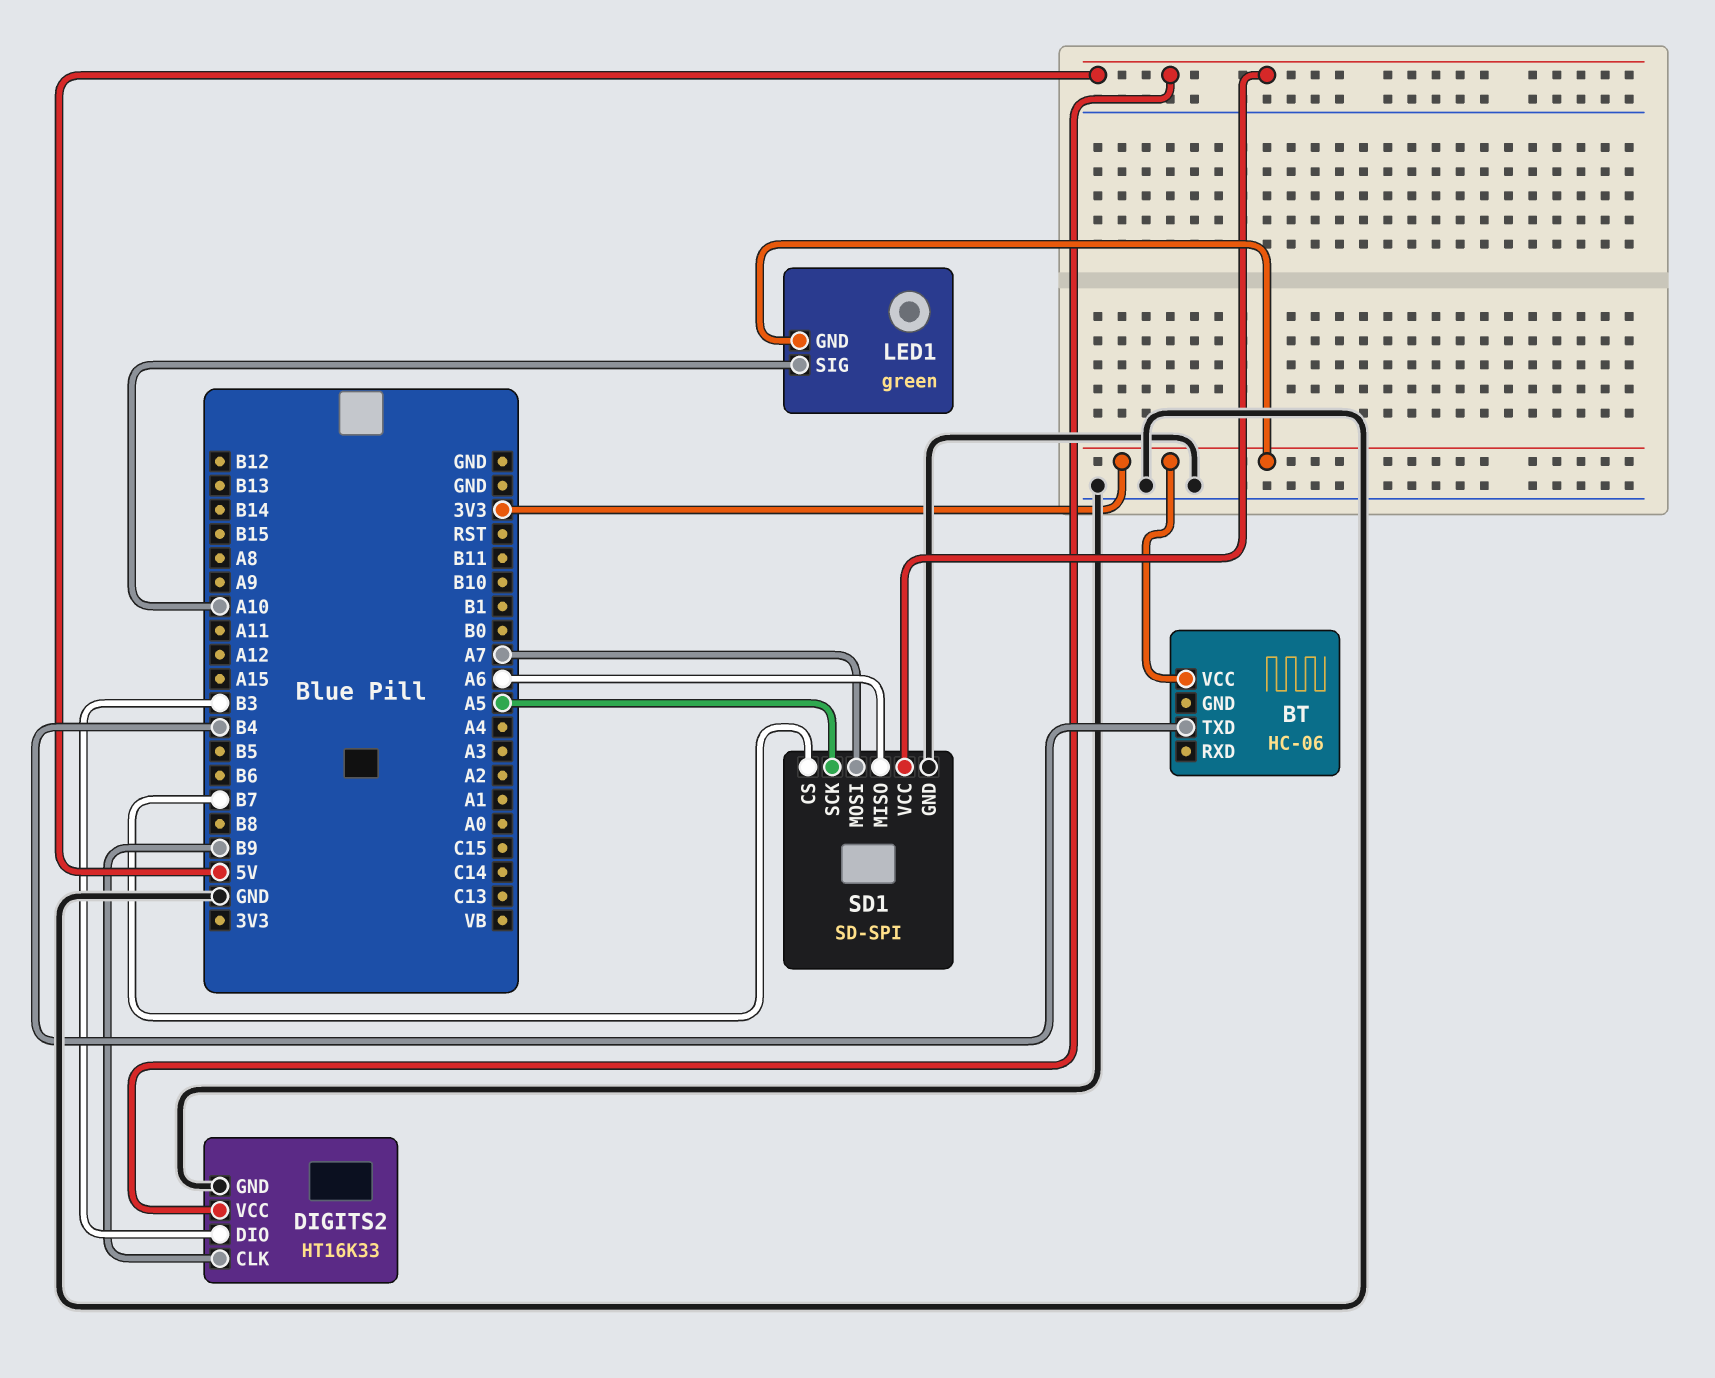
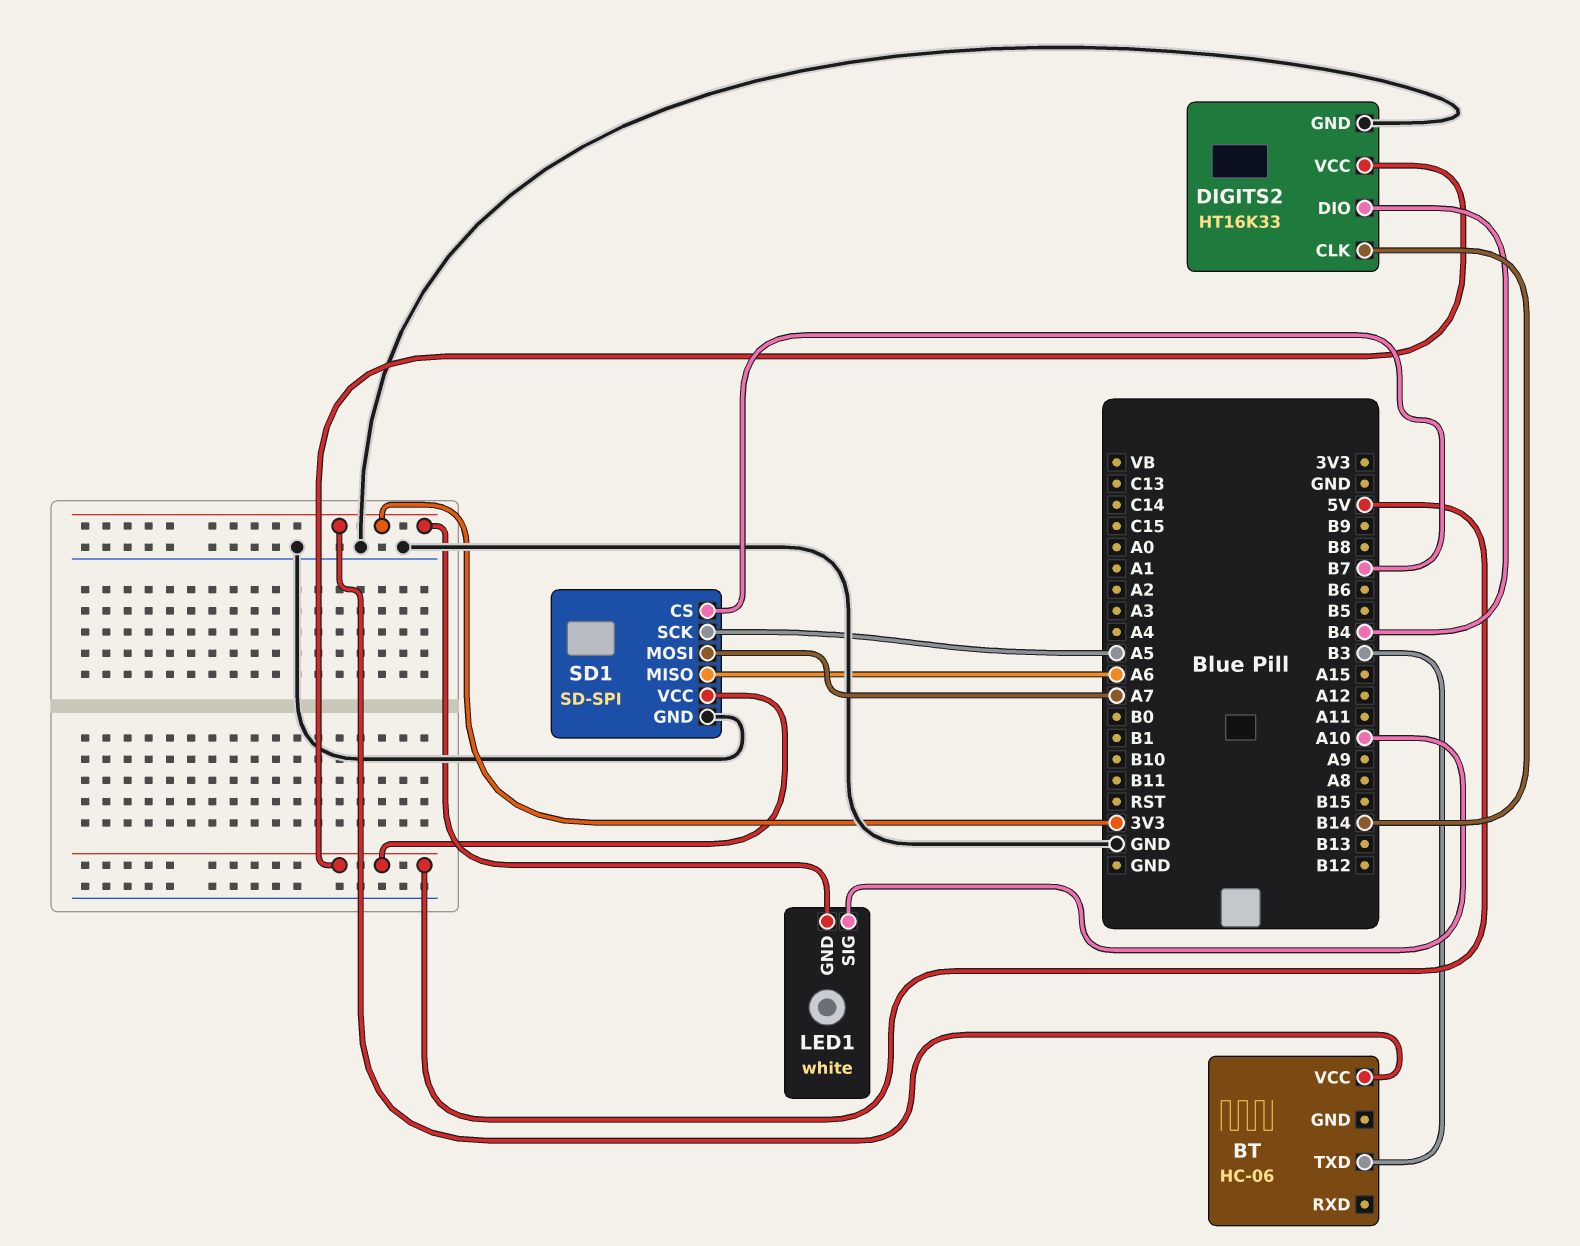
BT pin TXD: B4 -> B3
DIGITS2 pin CLK: B9 -> B14
DIGITS2 pin DIO: B3 -> B4
LED1: green -> white

